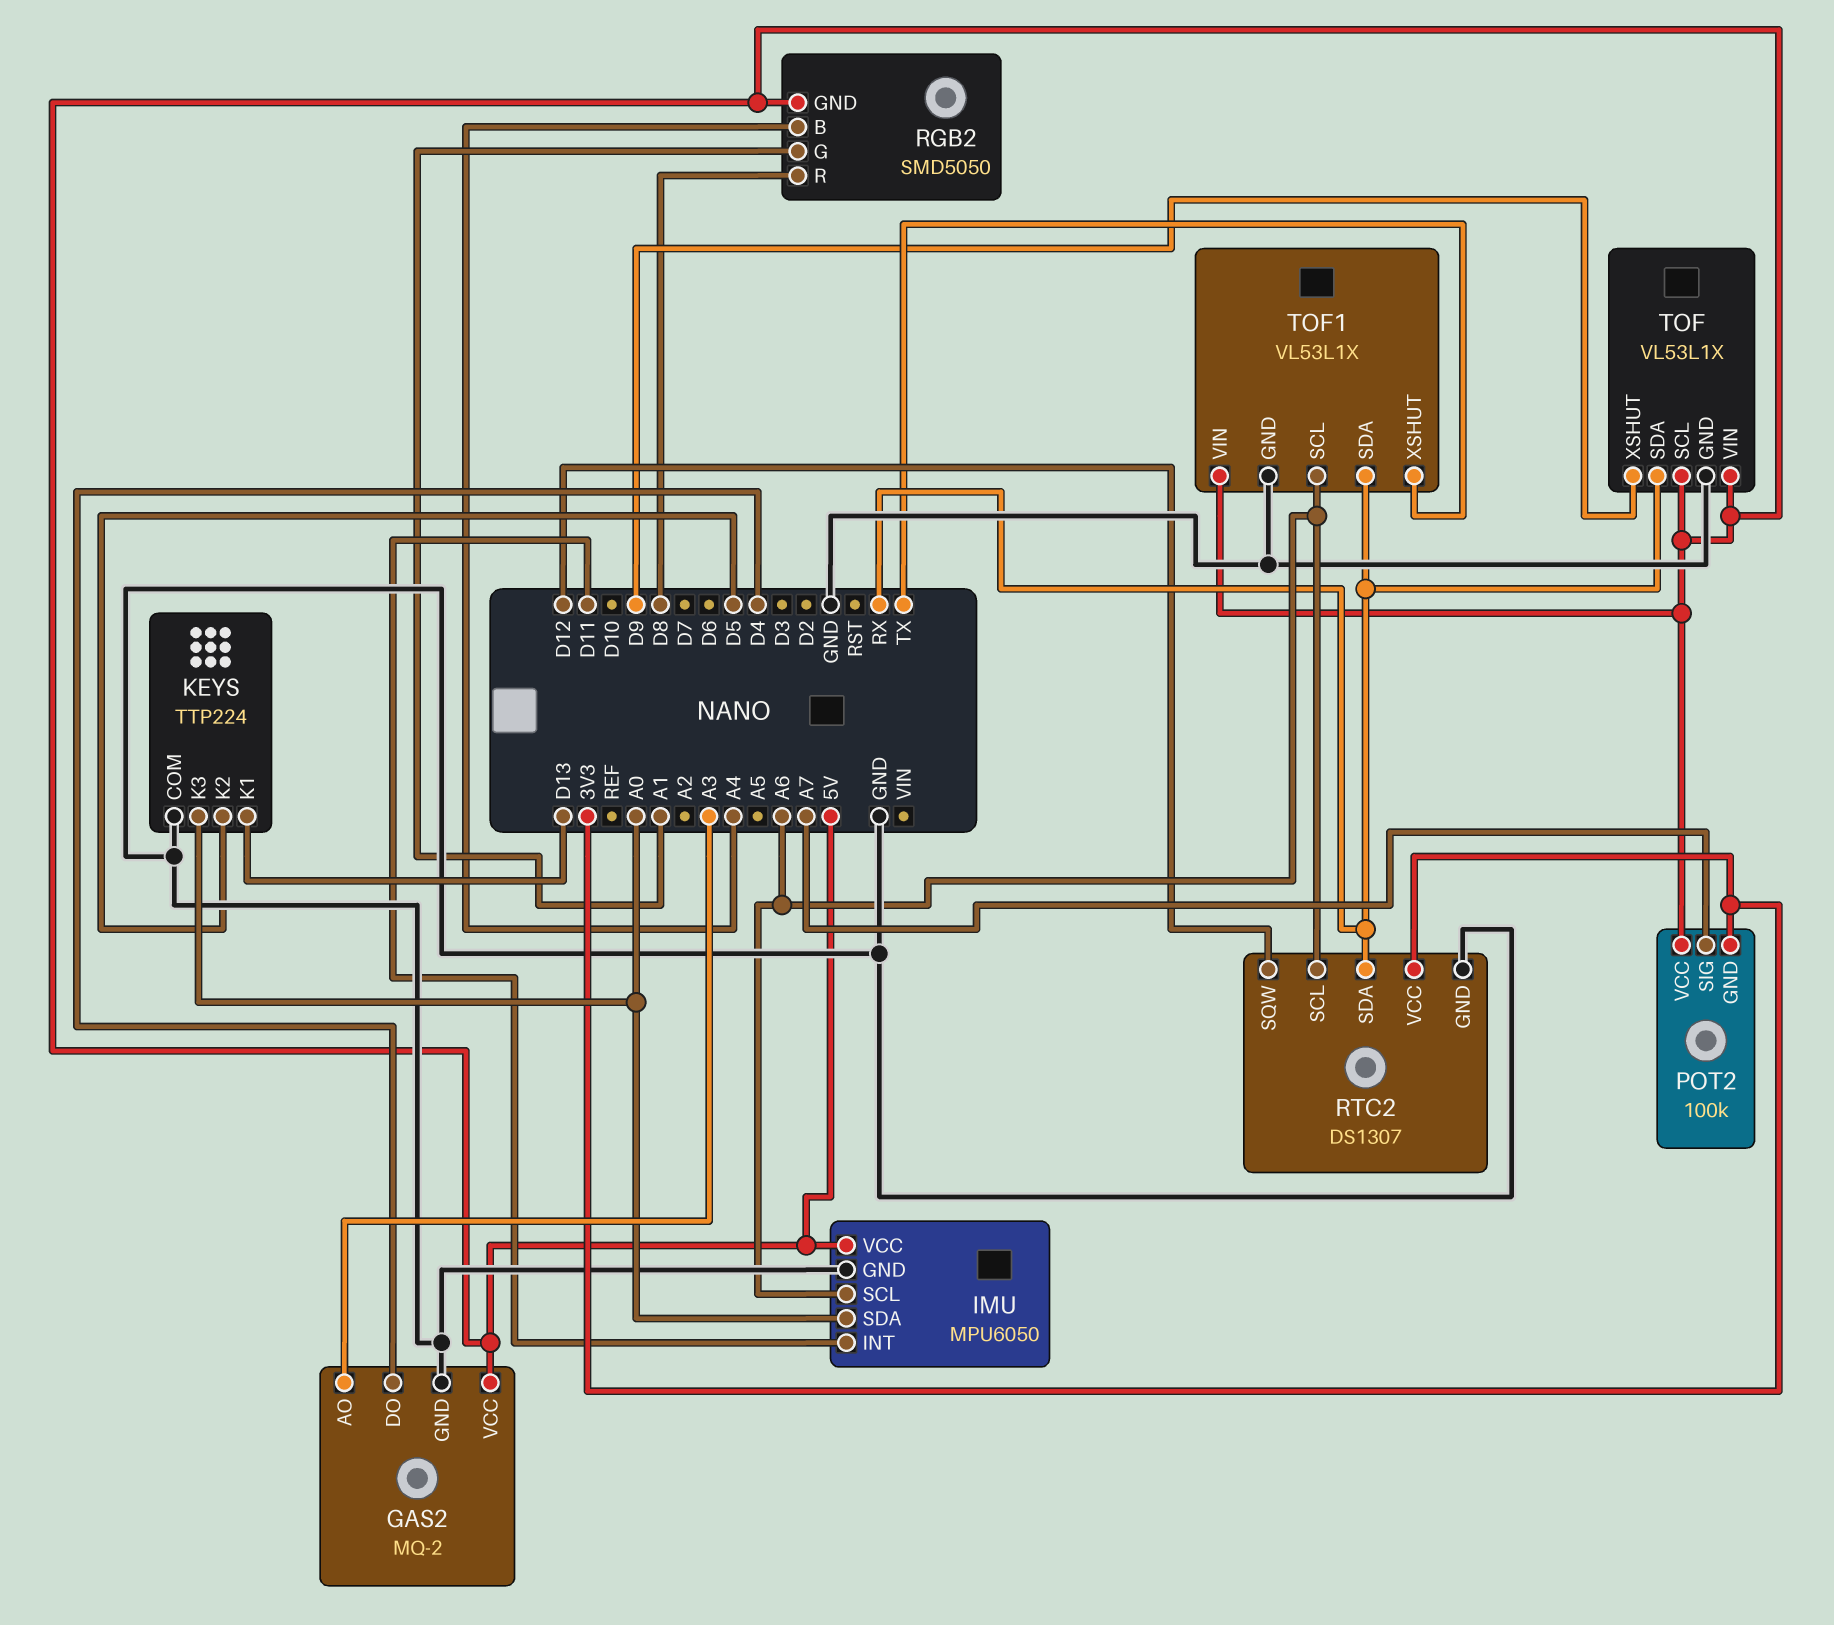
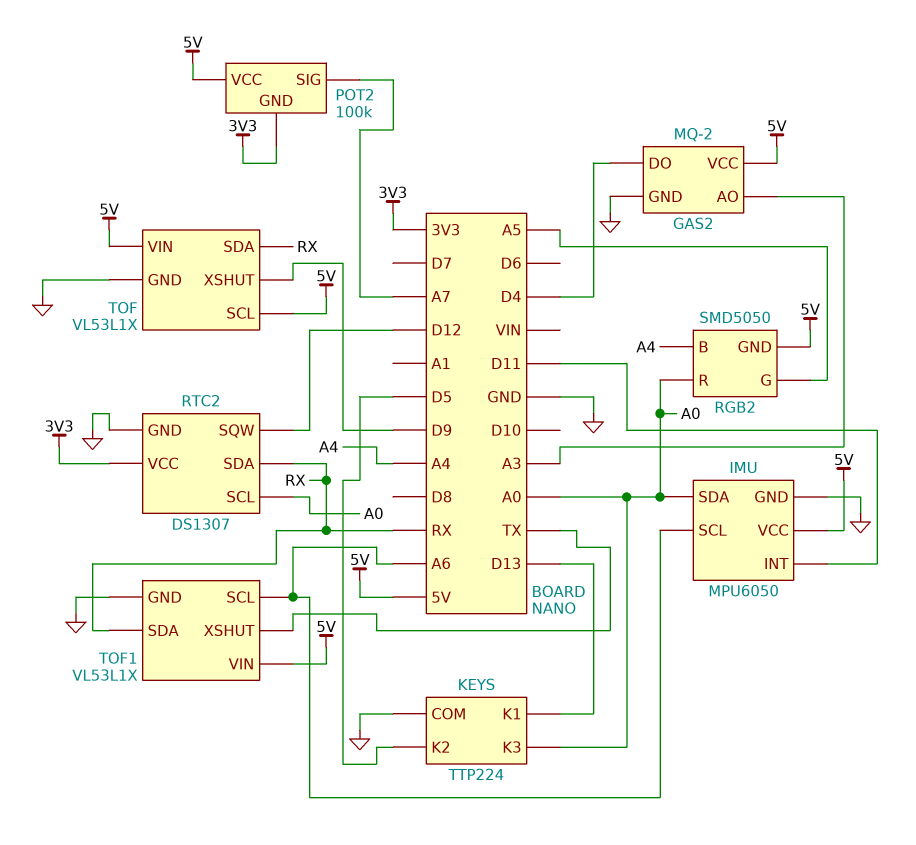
RGB2 pin G: A1 -> A5
RGB2 pin R: D8 -> A0
RTC2 pin SCL: A6 -> A0

